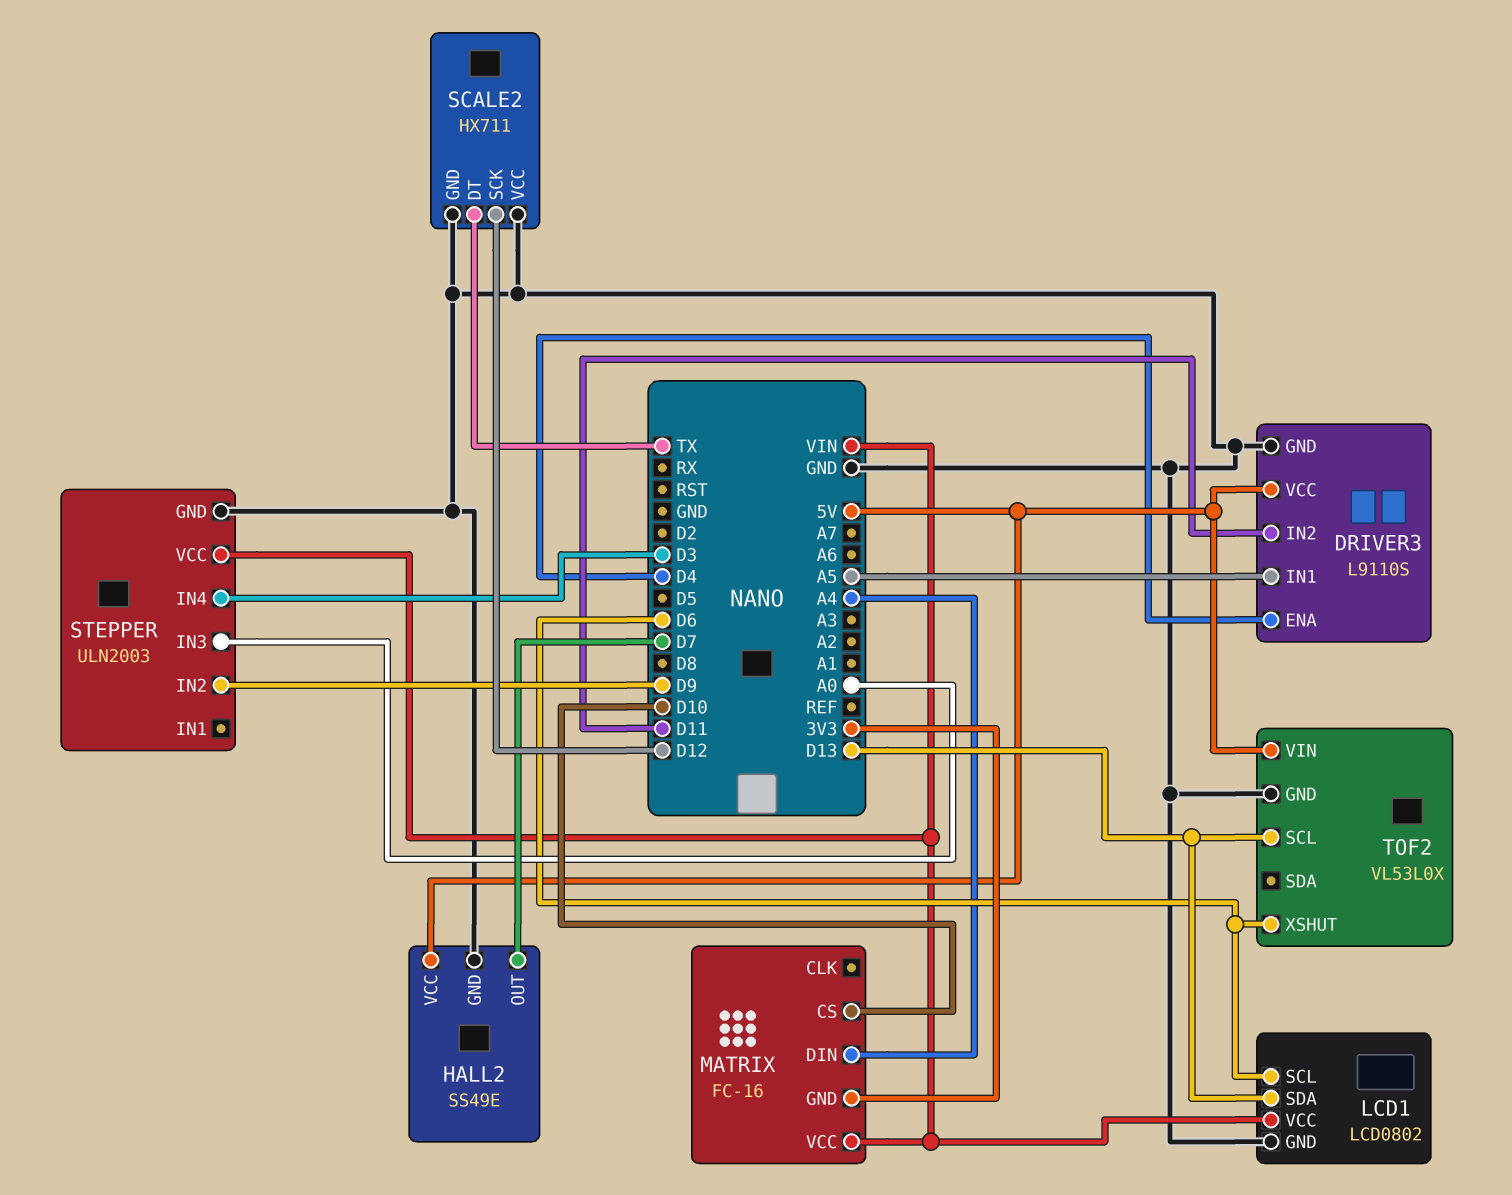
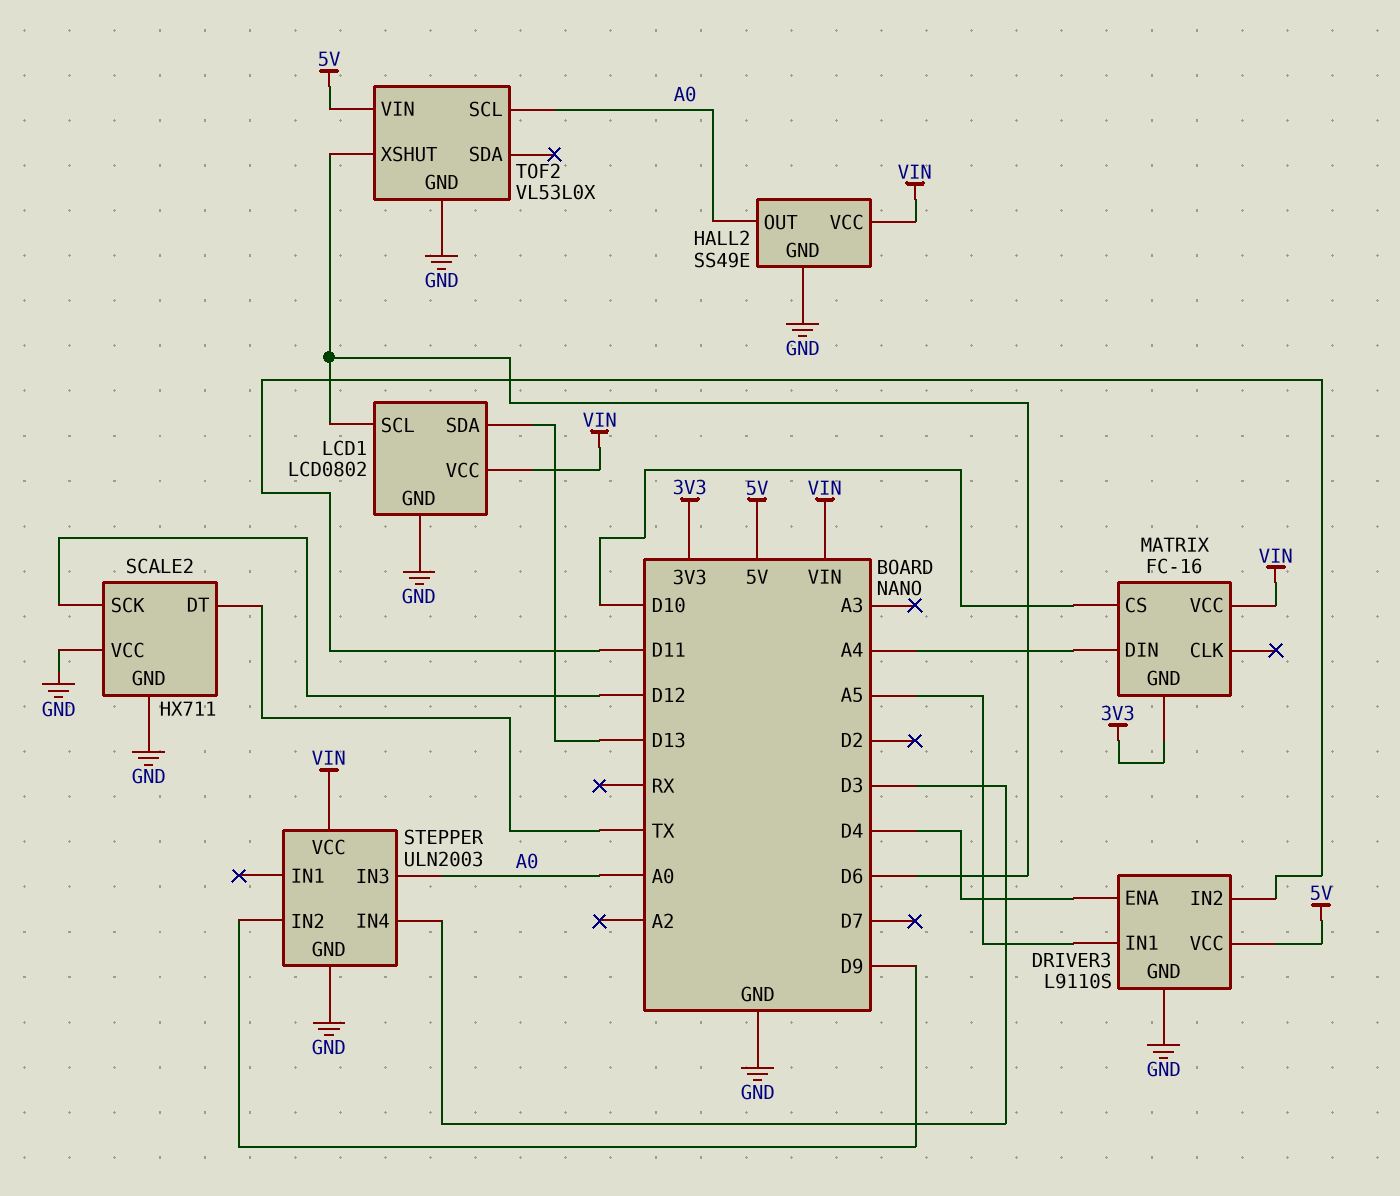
HALL2 pin OUT: D7 -> A0
HALL2 pin VCC: 5V -> VIN
TOF2 pin SCL: D13 -> A0

